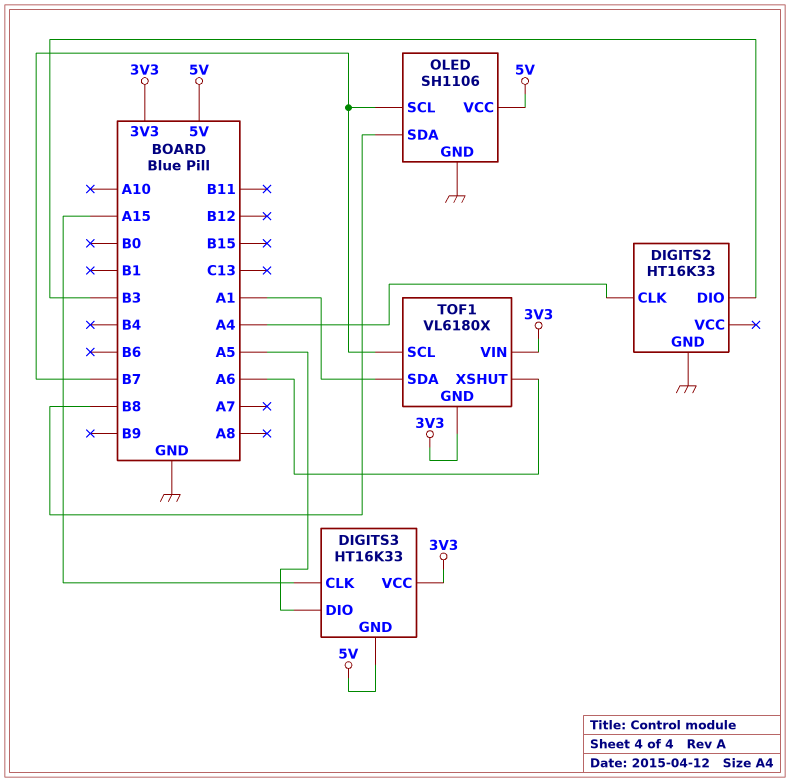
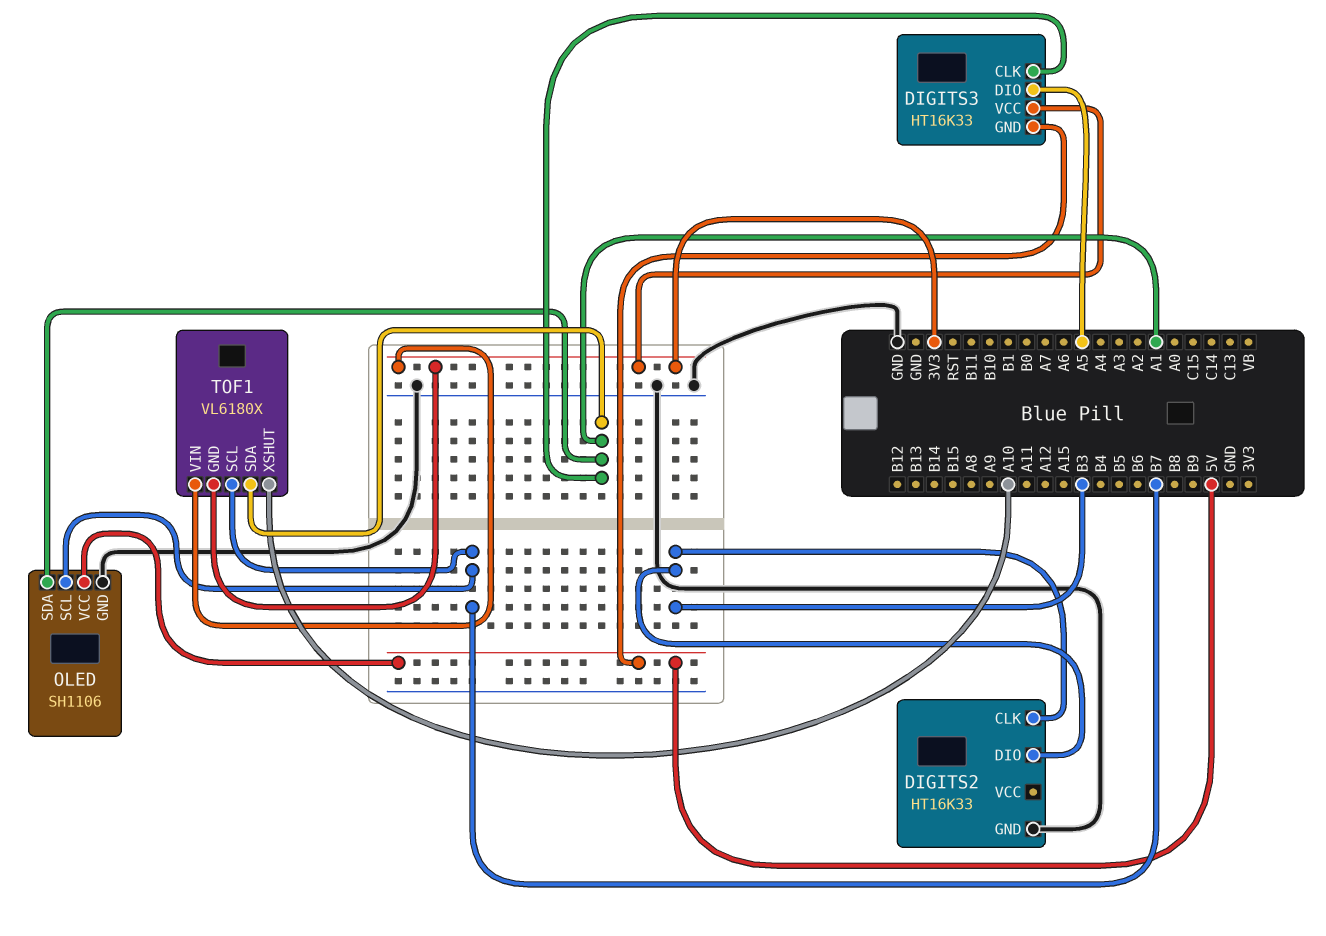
DIGITS2 pin CLK: A4 -> B3
DIGITS3 pin CLK: A15 -> A1
OLED pin SDA: B8 -> A1
TOF1 pin XSHUT: A6 -> A10

